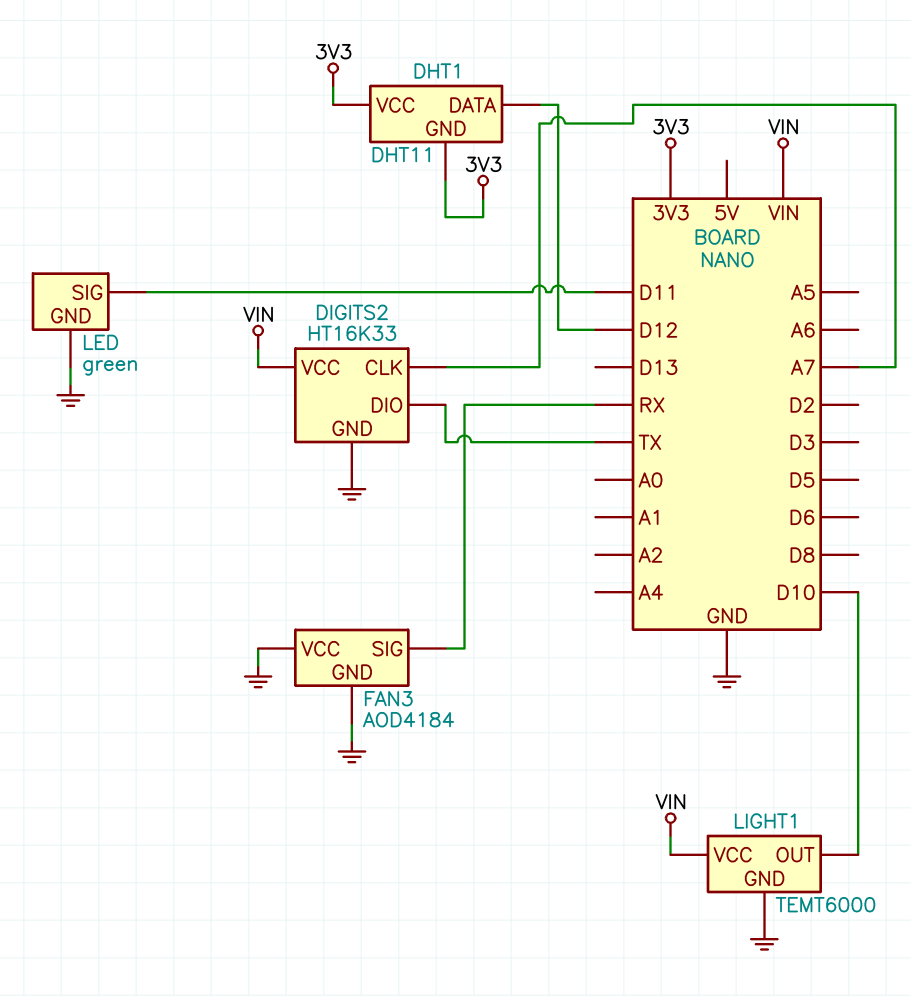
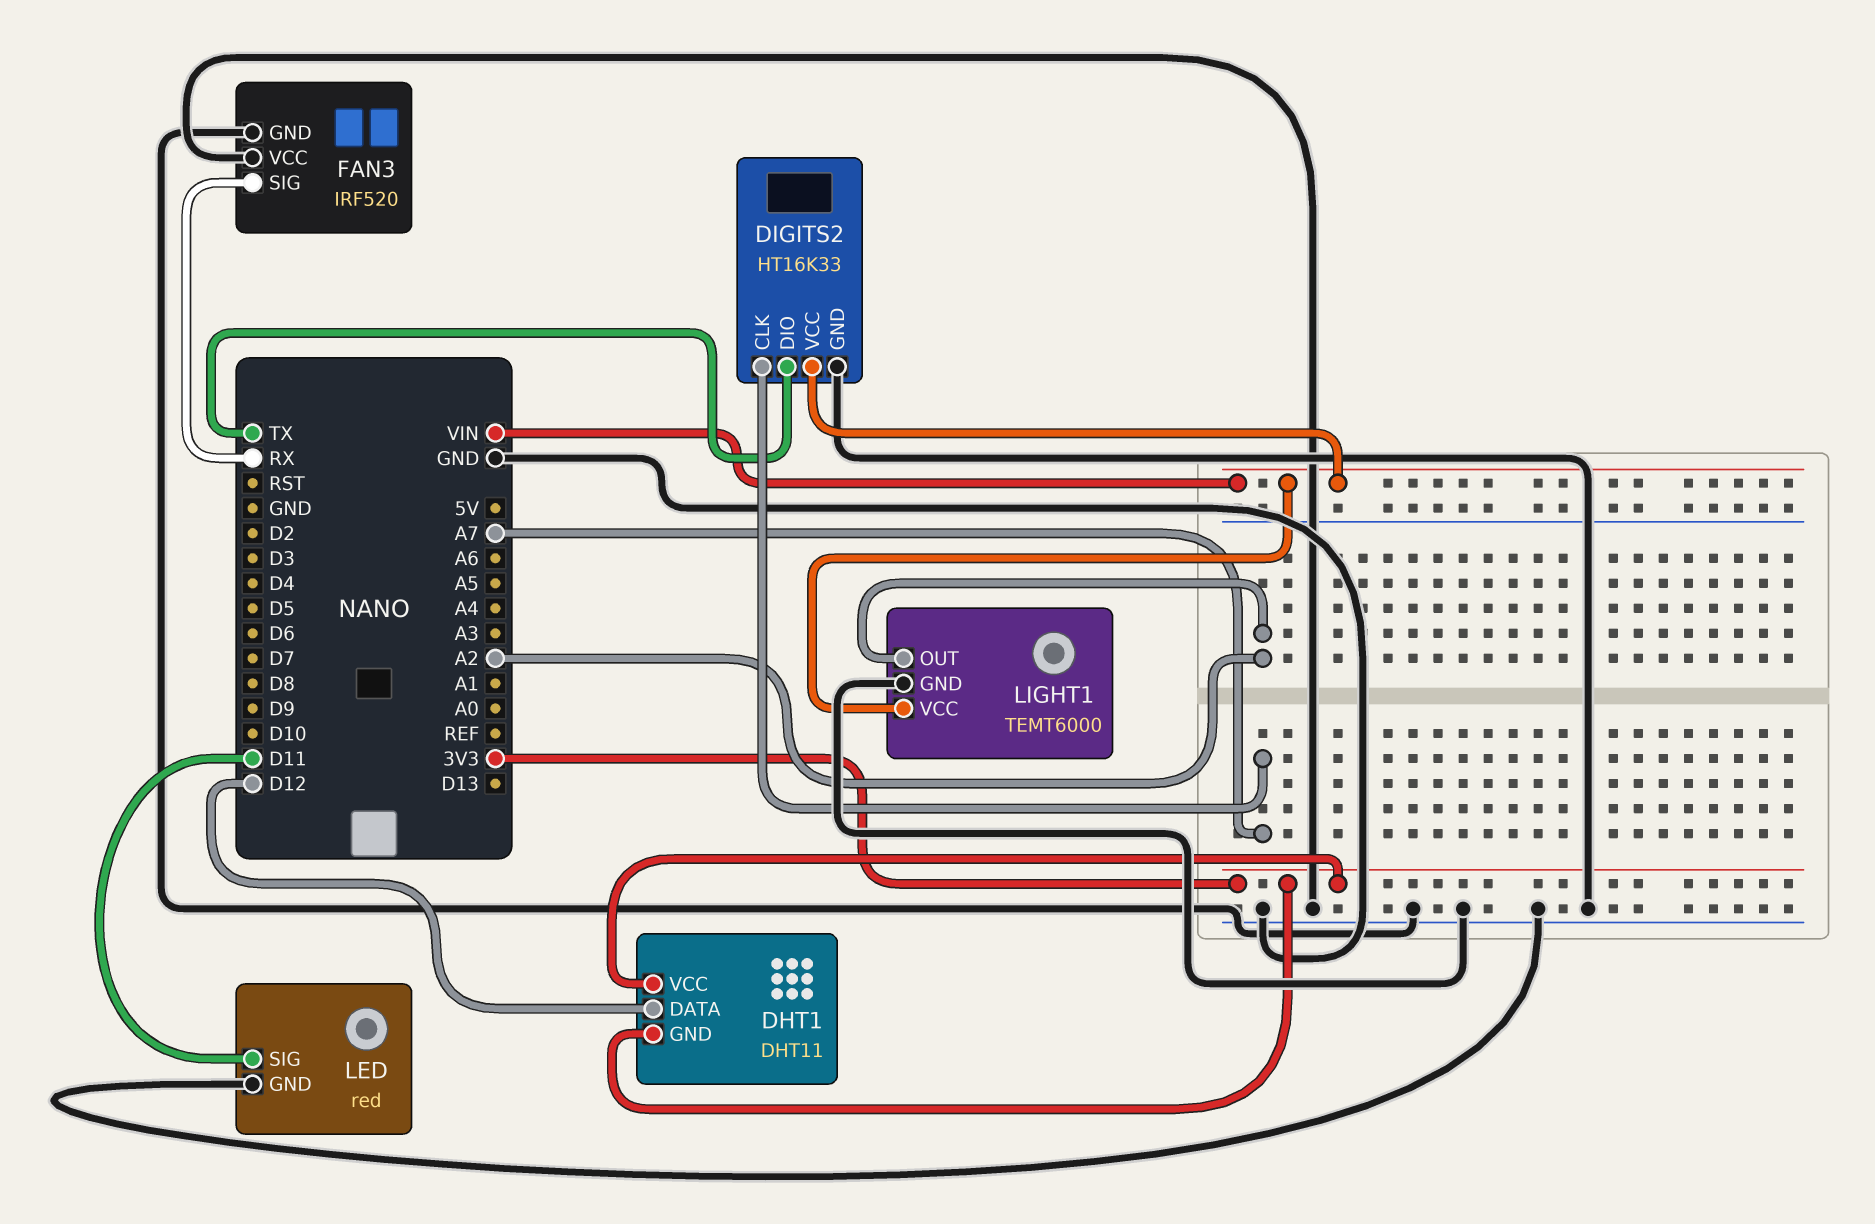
FAN3: AOD4184 -> IRF520
LED: green -> red
LIGHT1 pin OUT: D10 -> A2

